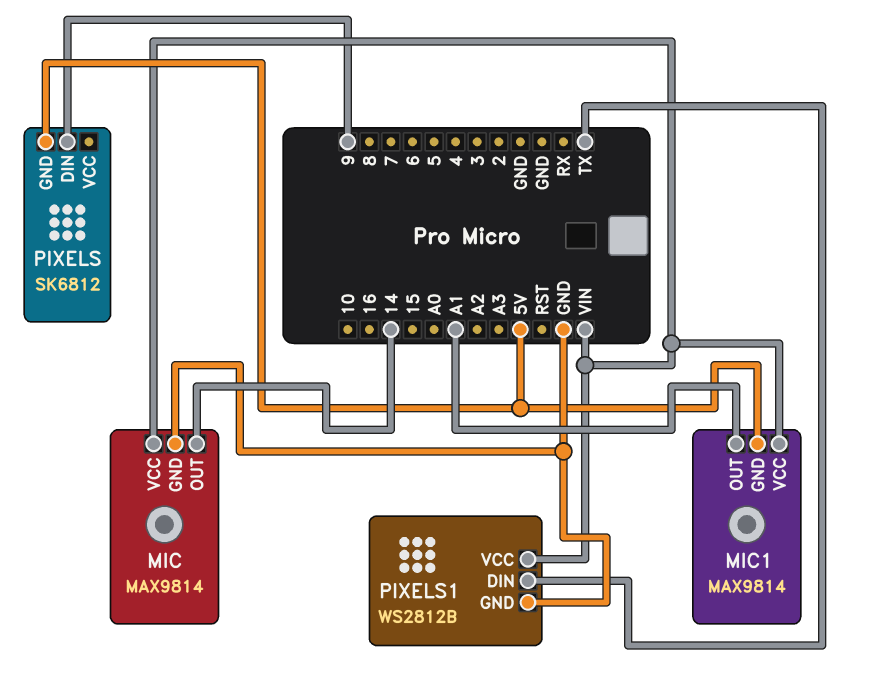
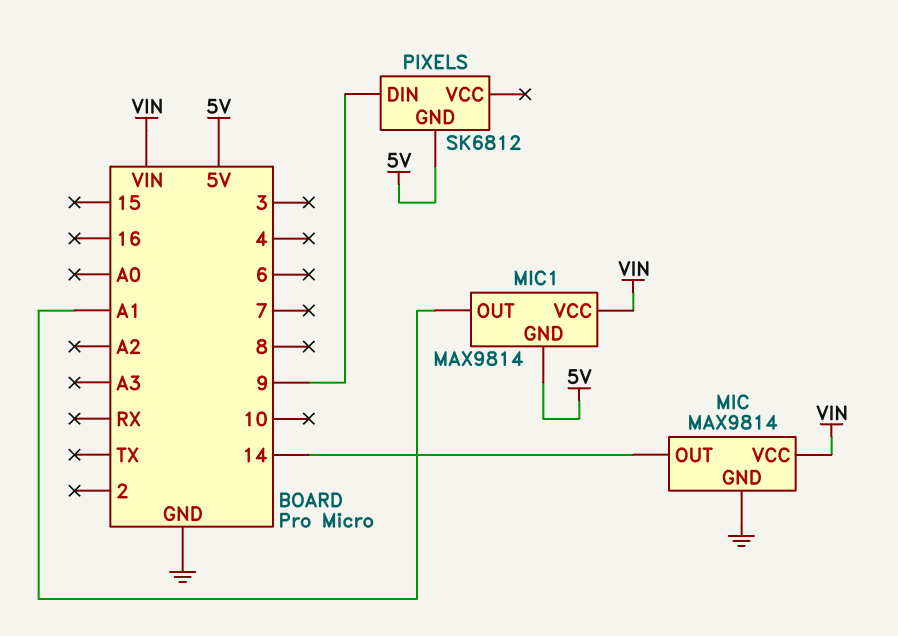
PIXELS1: WS2812B -> none
PIXELS1 pin DIN: TX -> none
PIXELS1 pin GND: GND -> none
PIXELS1 pin VCC: VIN -> none

